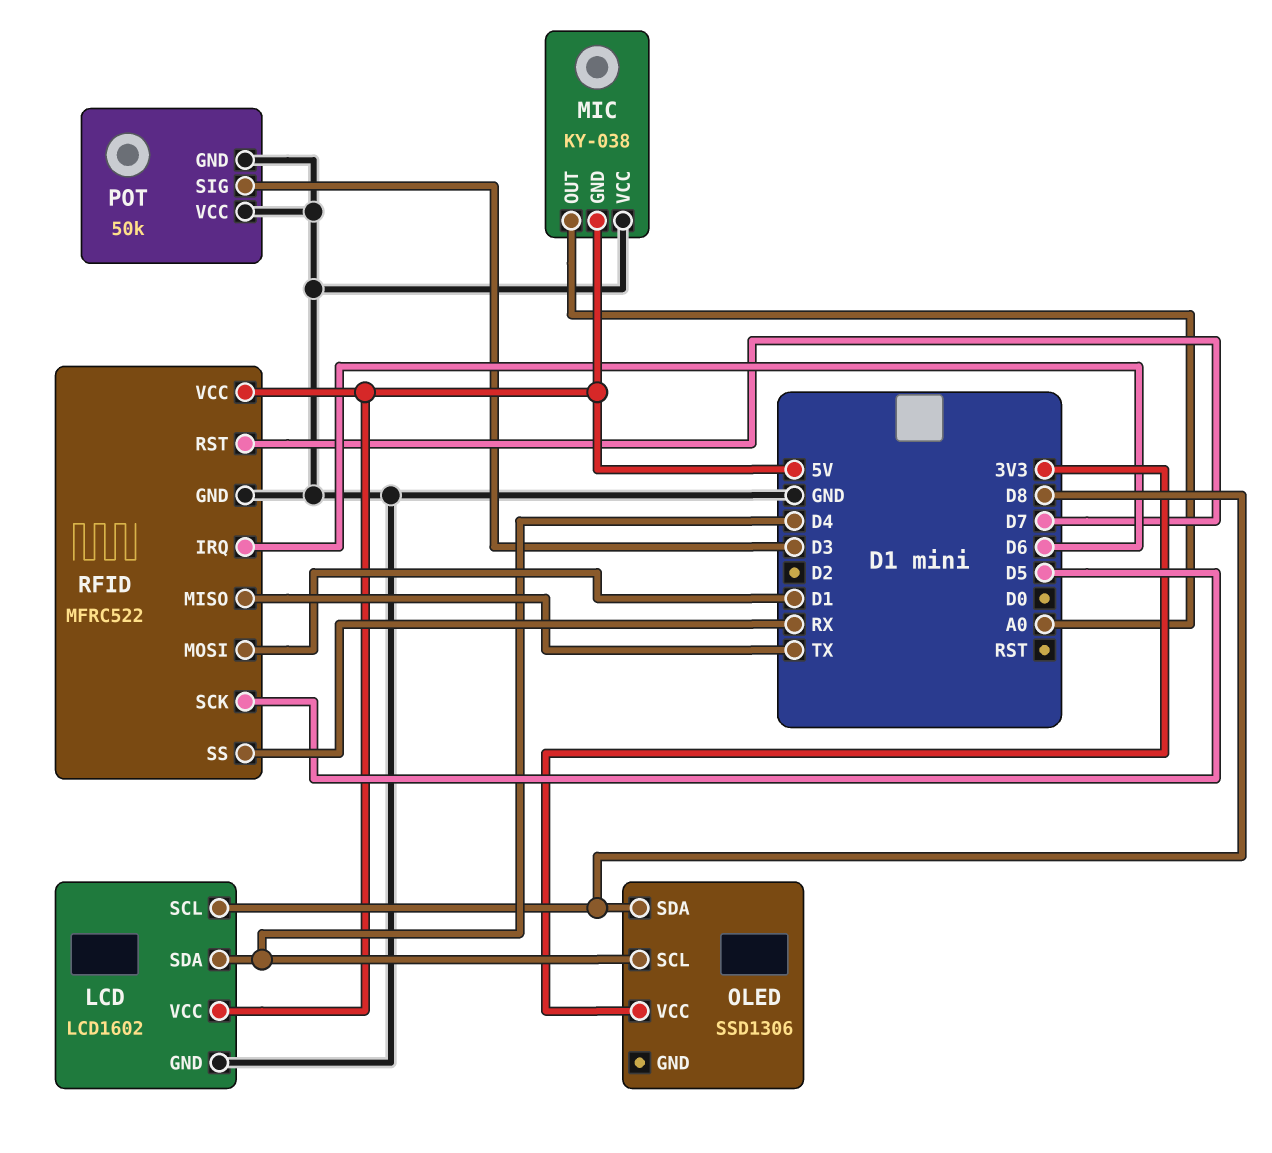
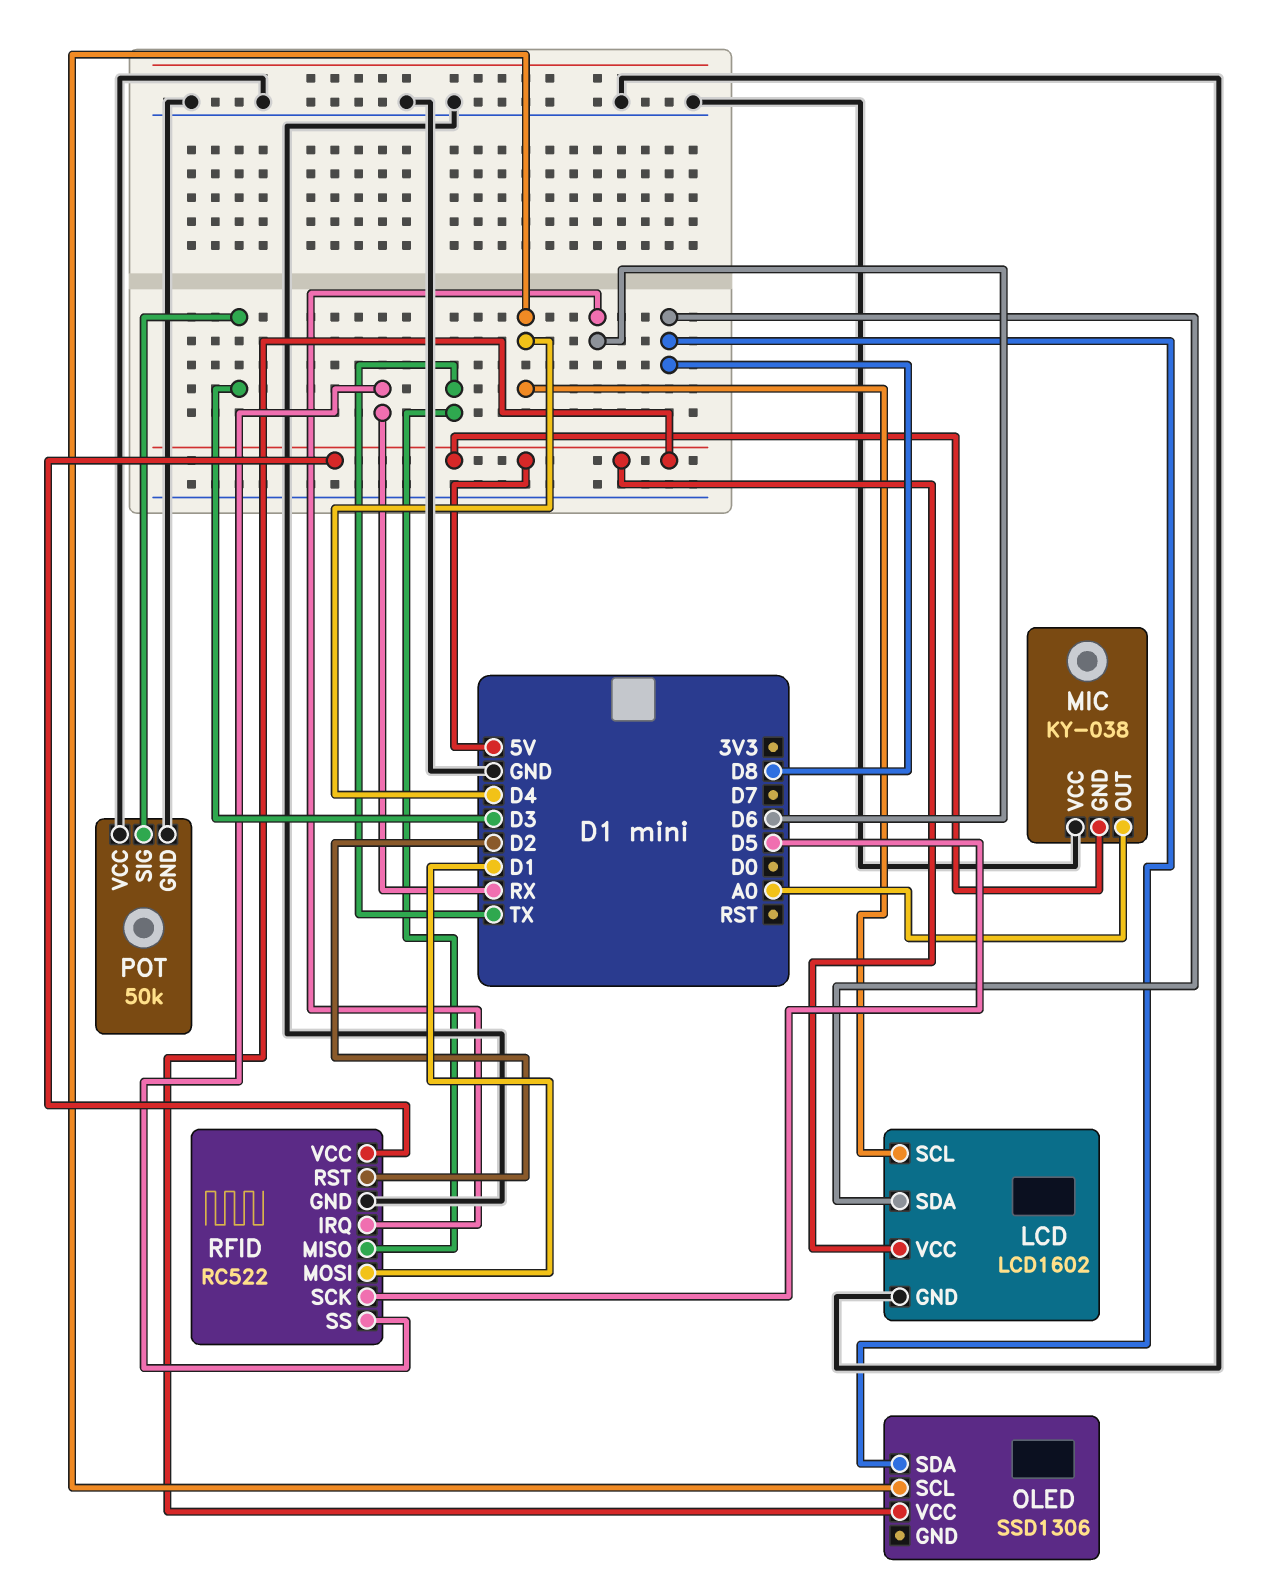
LCD pin SCL: D8 -> D4
LCD pin SDA: D4 -> D8
OLED pin VCC: 3V3 -> 5V
RFID: MFRC522 -> RC522
RFID pin RST: D7 -> D2

